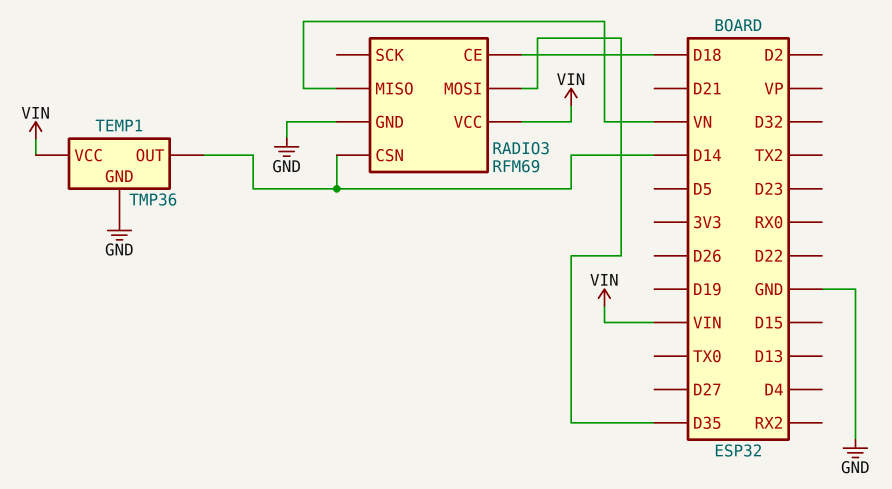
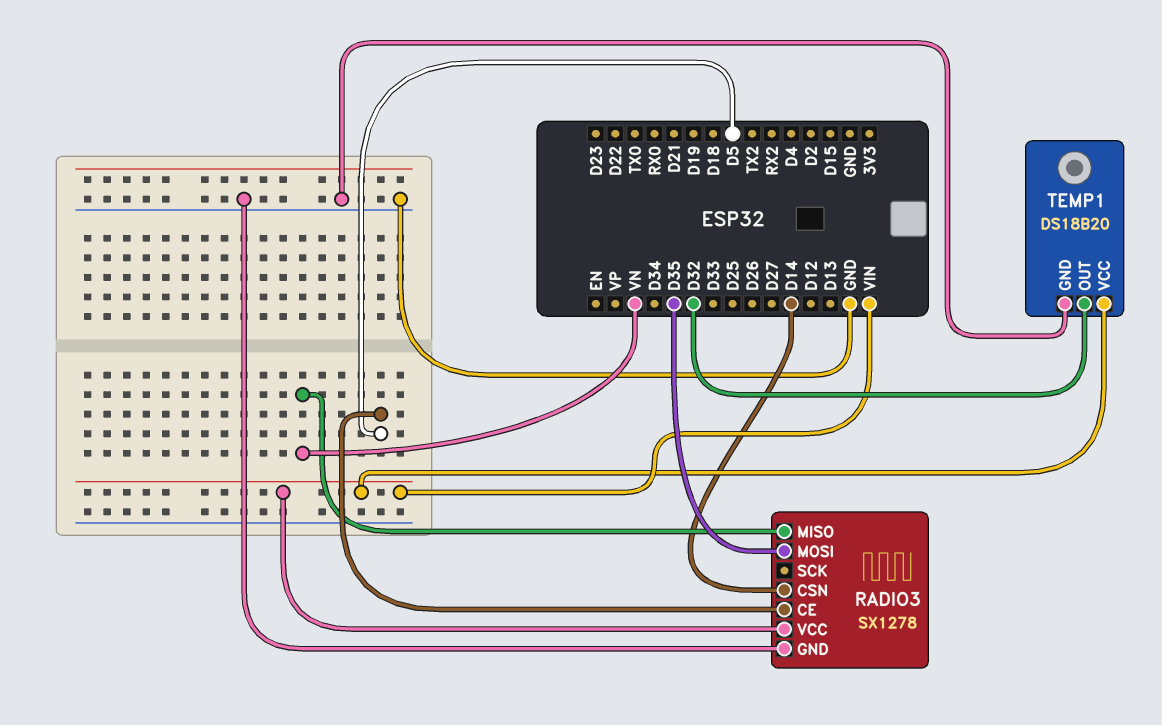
RADIO3: RFM69 -> SX1278
RADIO3 pin CE: D18 -> D5
TEMP1: TMP36 -> DS18B20
TEMP1 pin OUT: D14 -> D32

